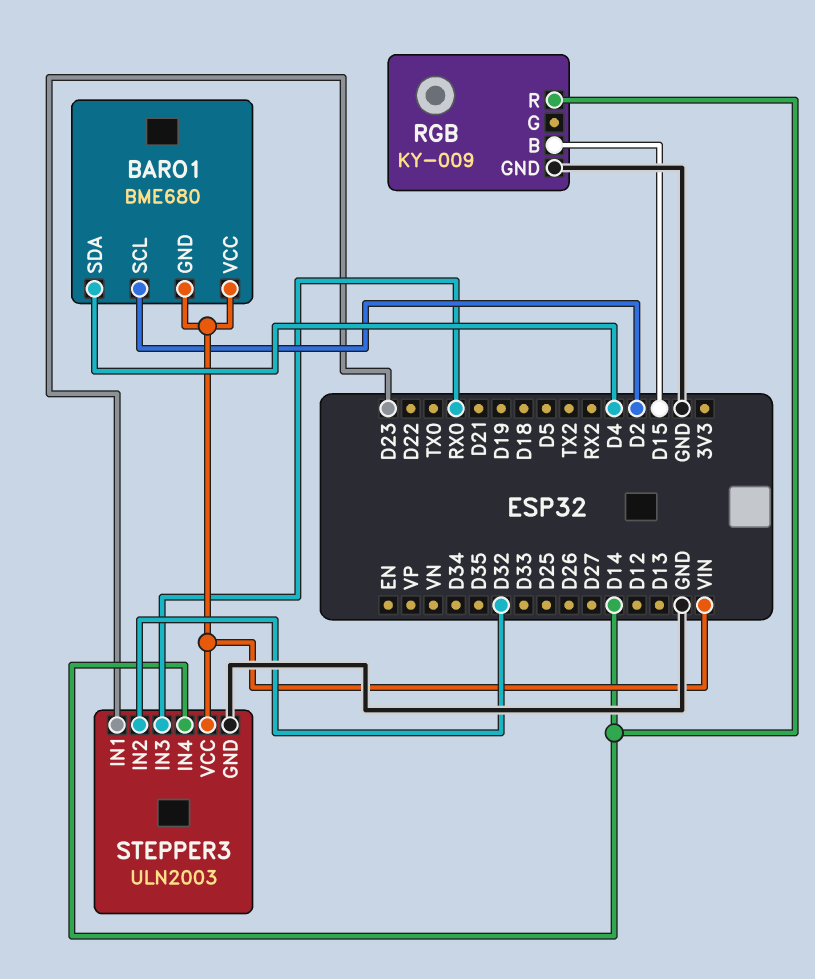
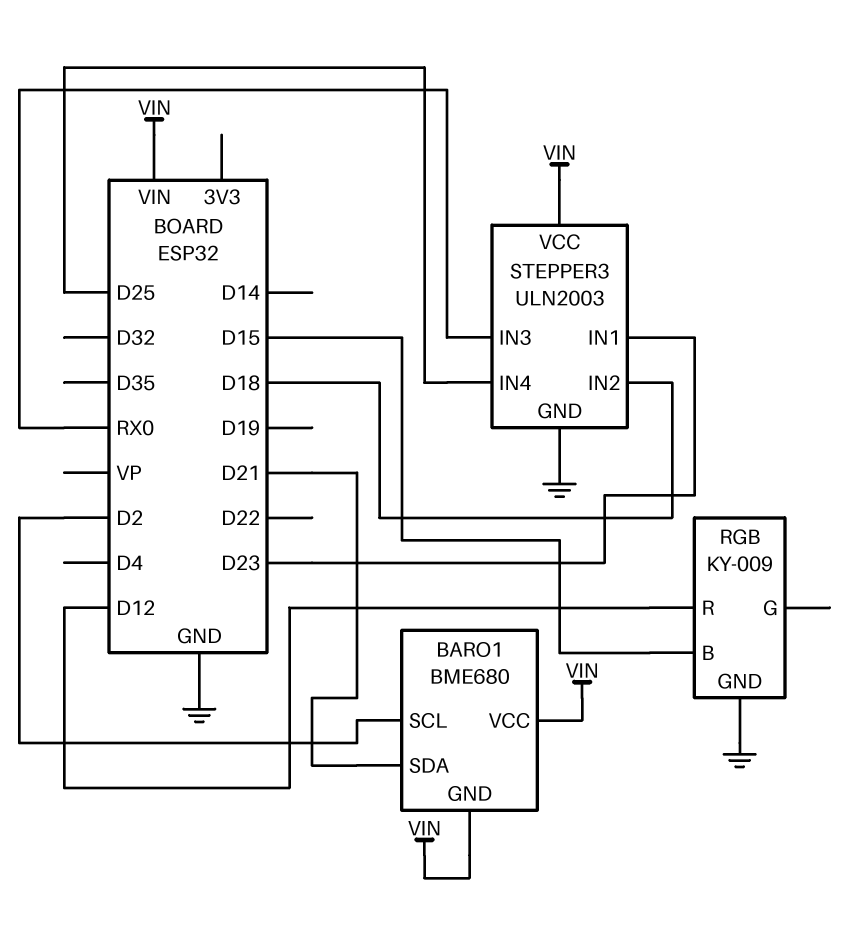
BARO1 pin SDA: D4 -> D21
RGB pin R: D14 -> D12
STEPPER3 pin IN2: D32 -> D18
STEPPER3 pin IN4: D14 -> D25

